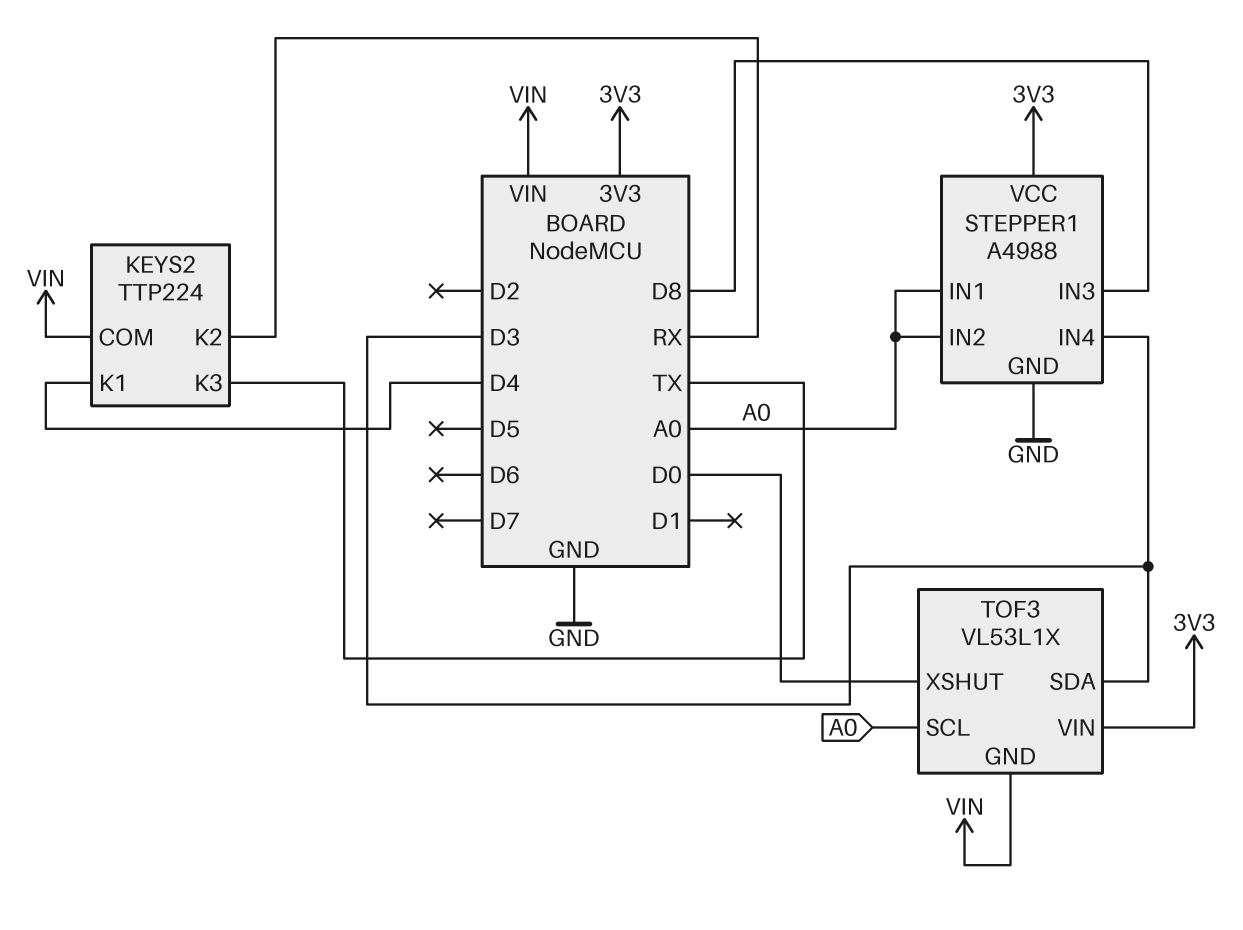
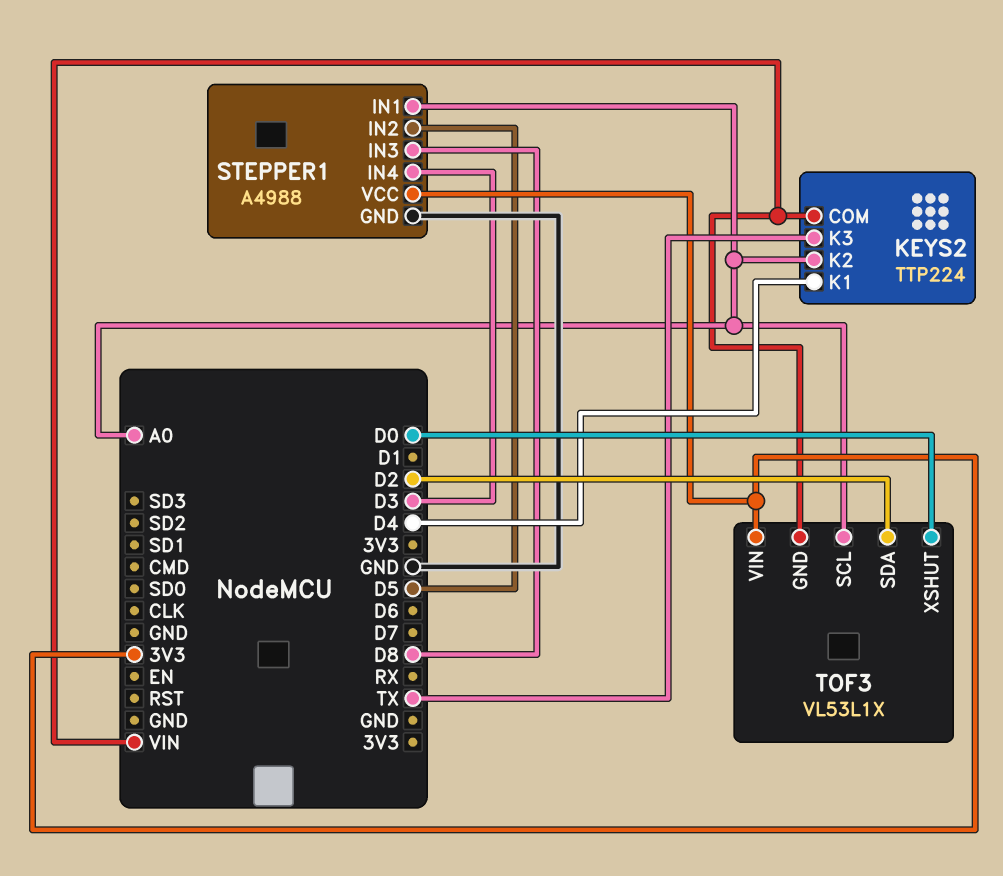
KEYS2 pin K2: RX -> A0
STEPPER1 pin IN2: A0 -> D5
TOF3 pin SDA: D3 -> D2

